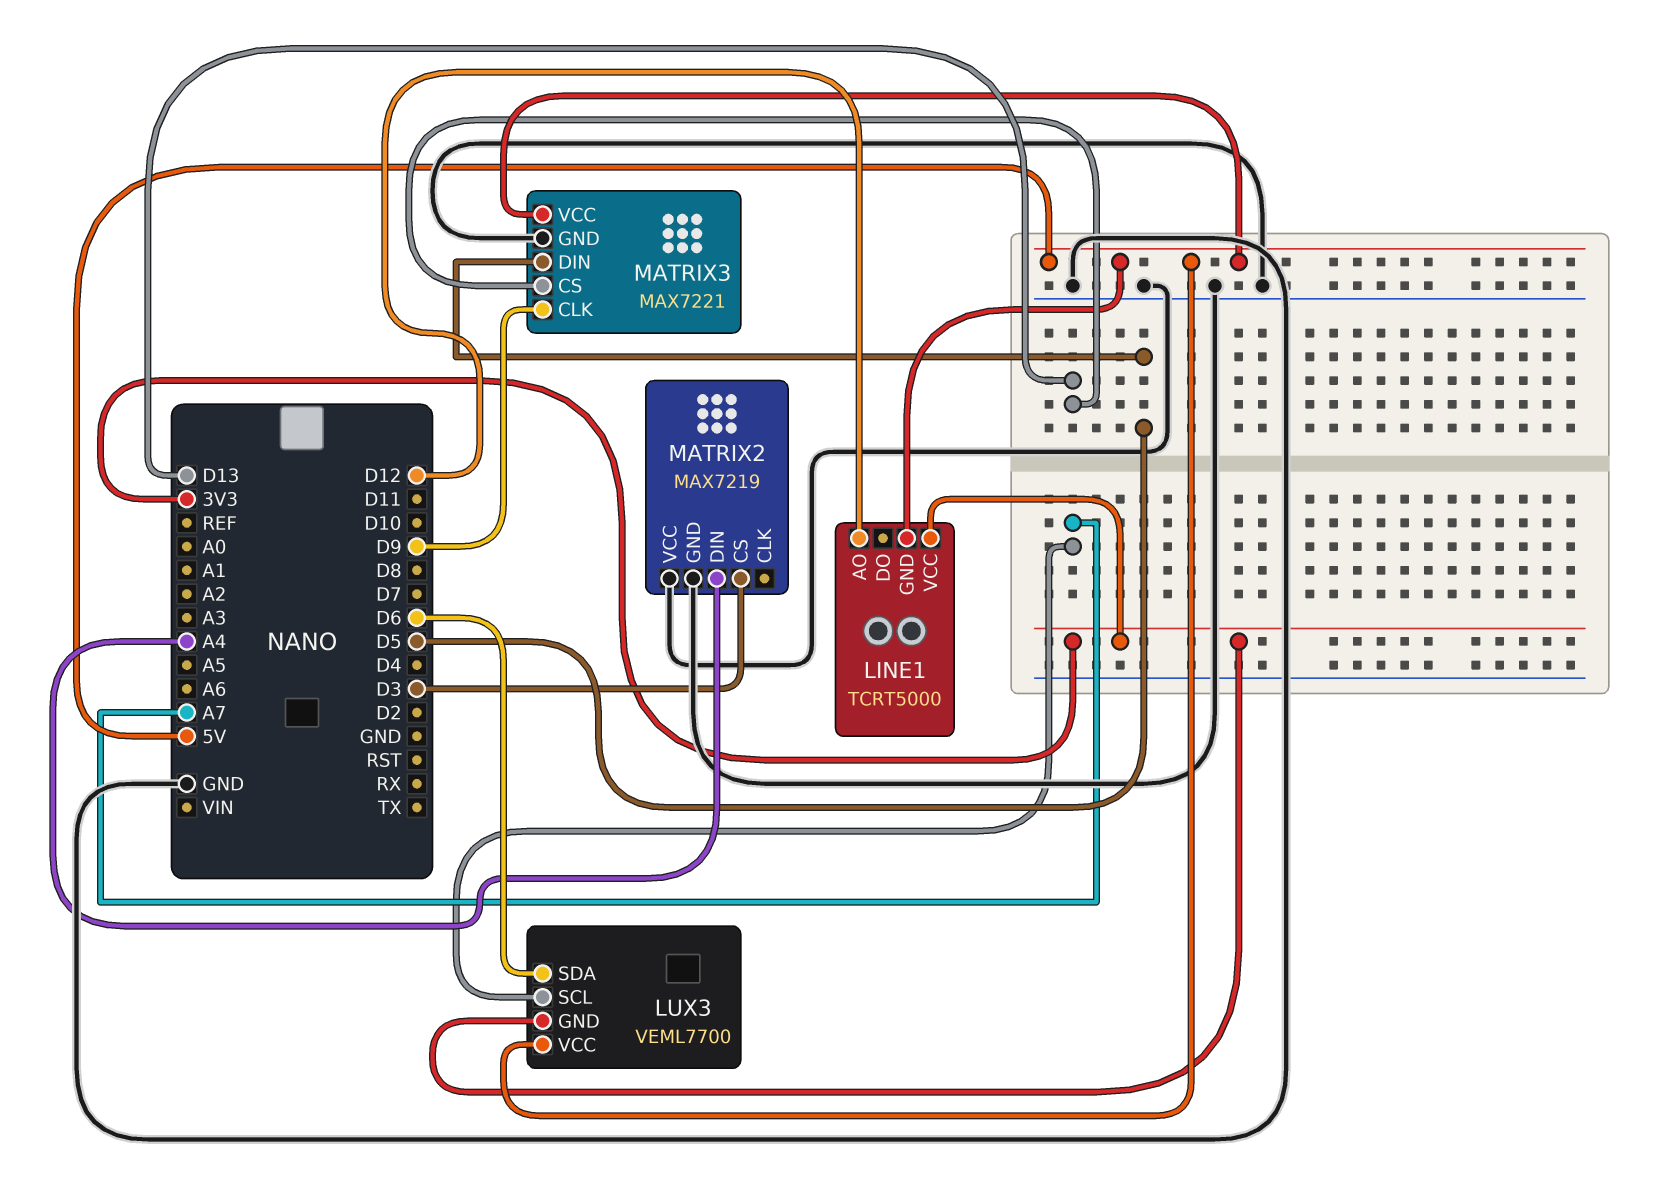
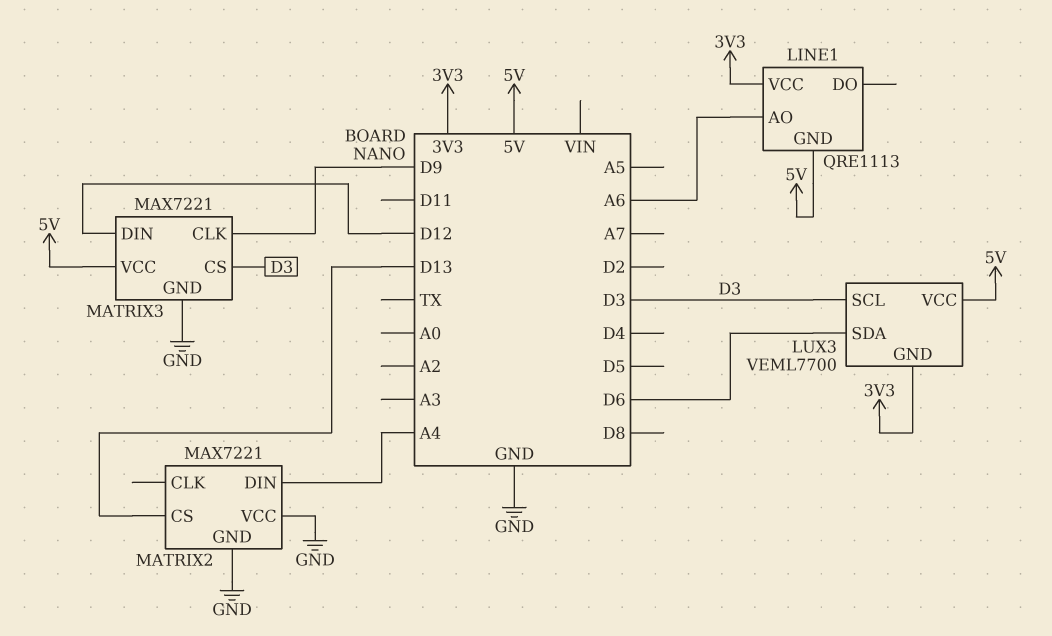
LINE1: TCRT5000 -> QRE1113
LINE1 pin AO: D12 -> A6
LUX3 pin SCL: A7 -> D3
MATRIX2: MAX7219 -> MAX7221
MATRIX2 pin CS: D3 -> D13
MATRIX3 pin CS: D13 -> D3
MATRIX3 pin DIN: D5 -> D12

